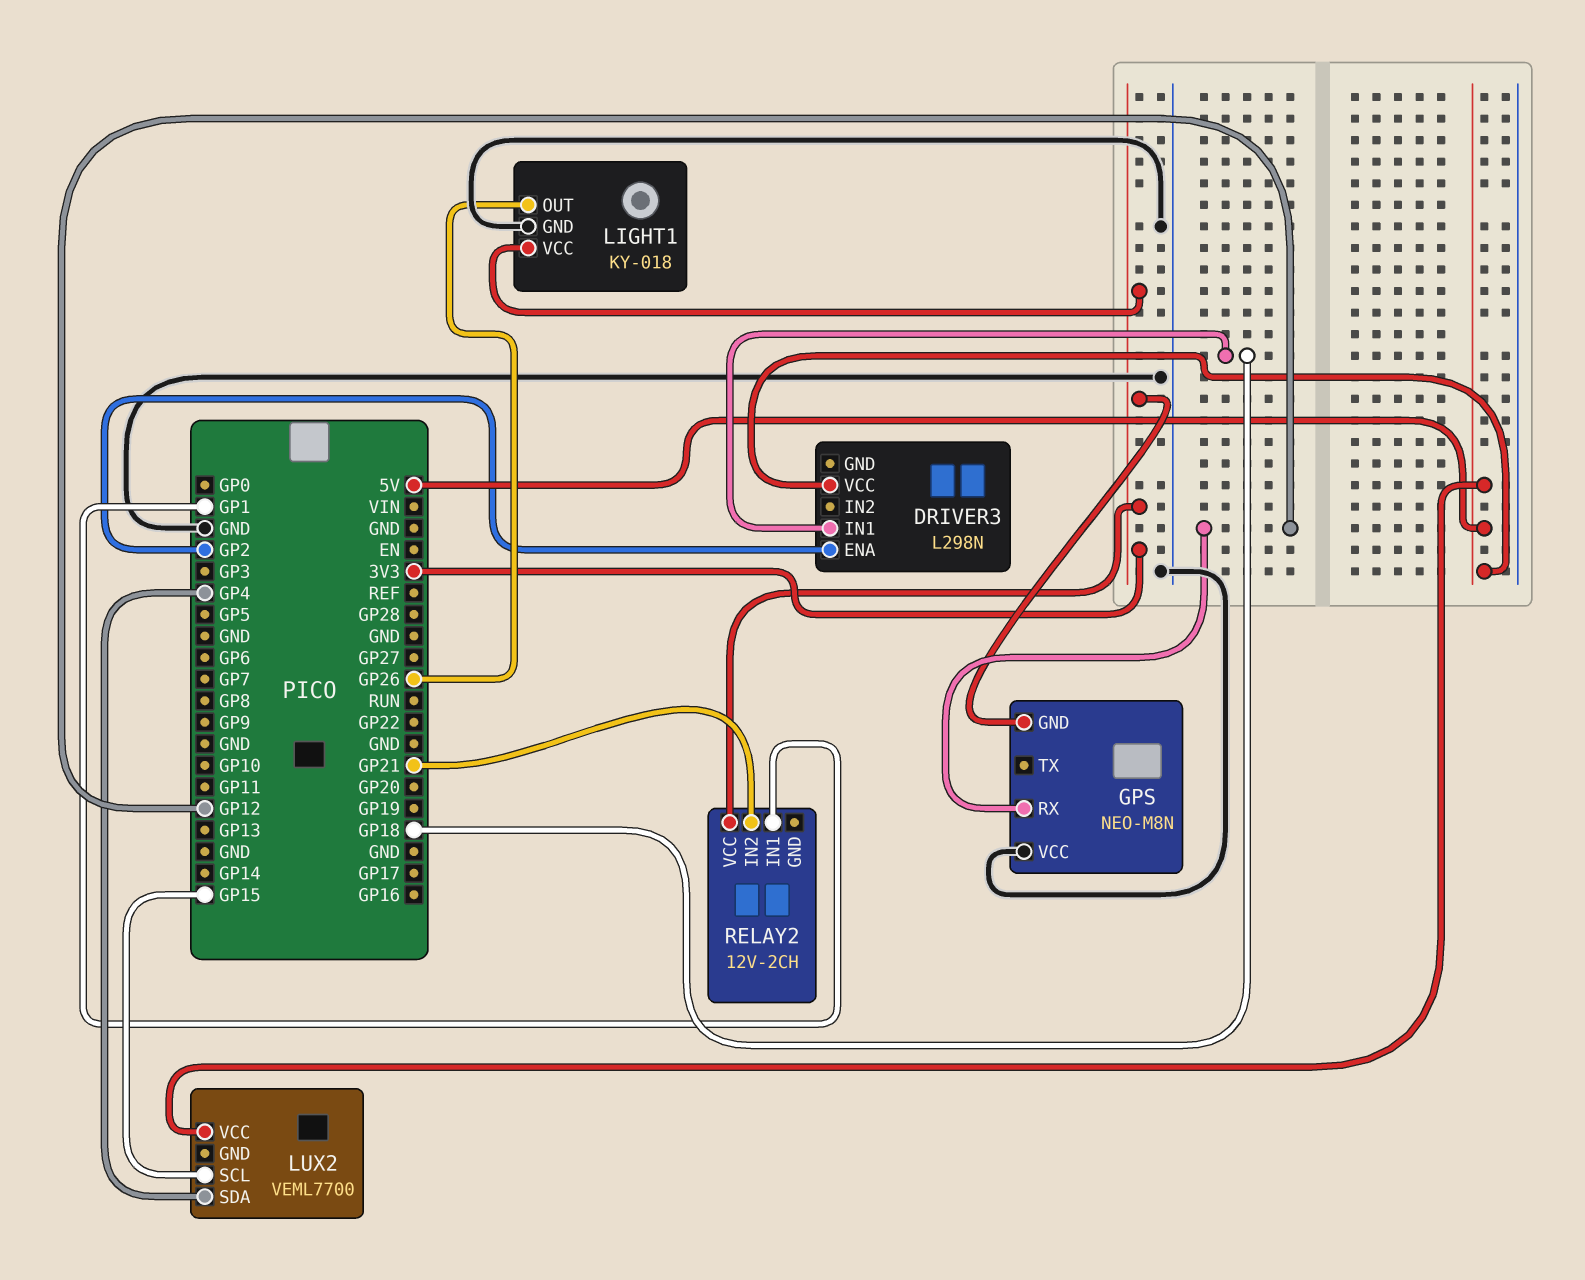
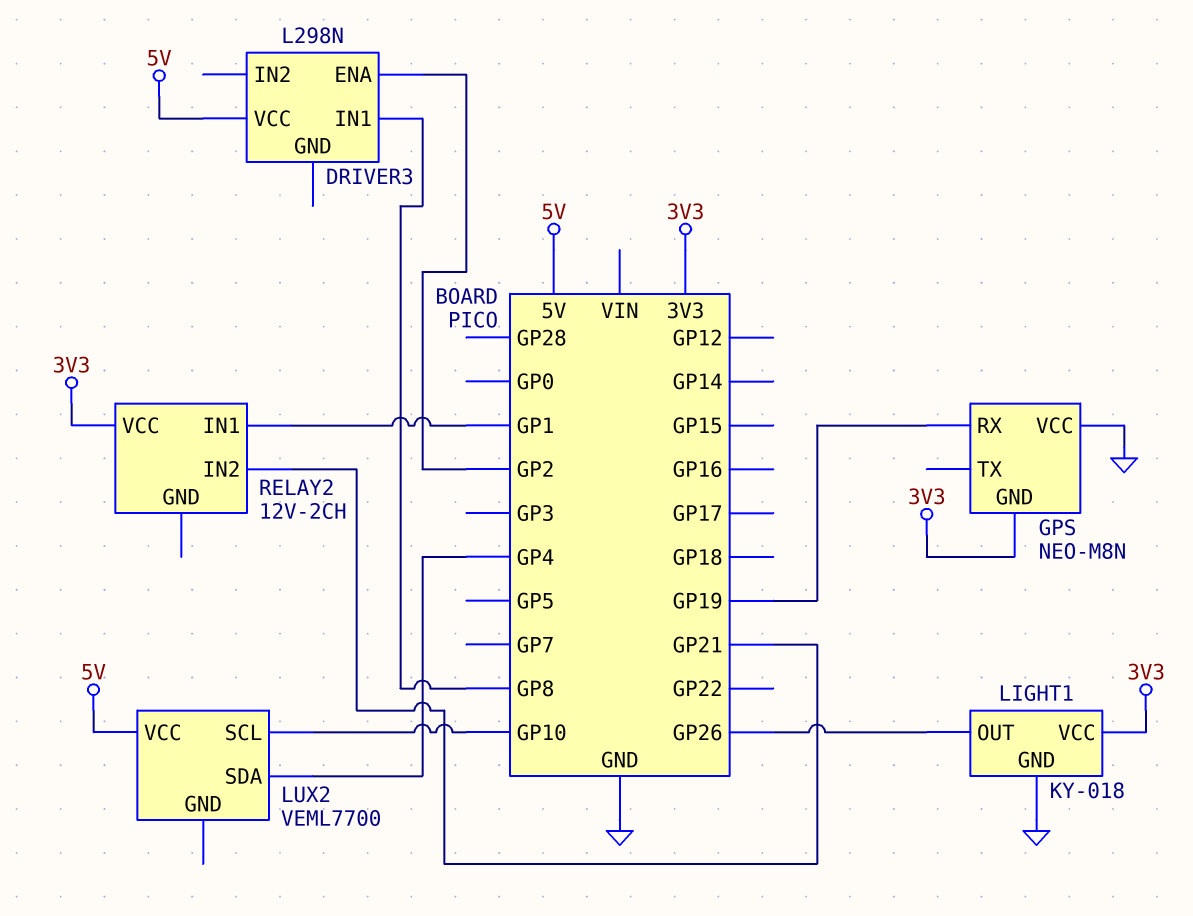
DRIVER3 pin IN1: GP18 -> GP8
GPS pin RX: GP12 -> GP19
LUX2 pin SCL: GP15 -> GP10

